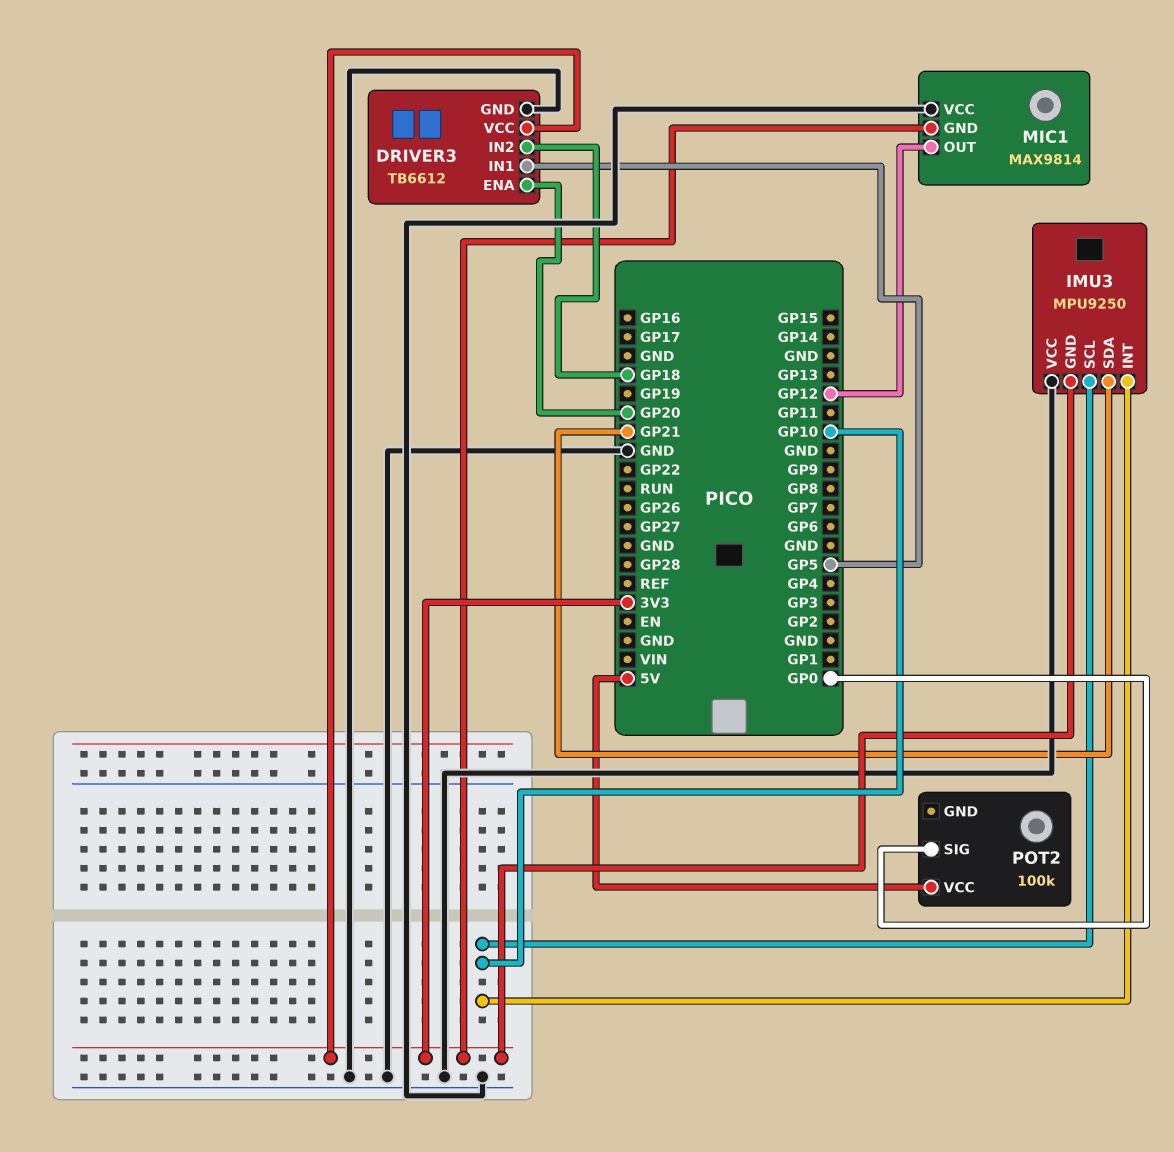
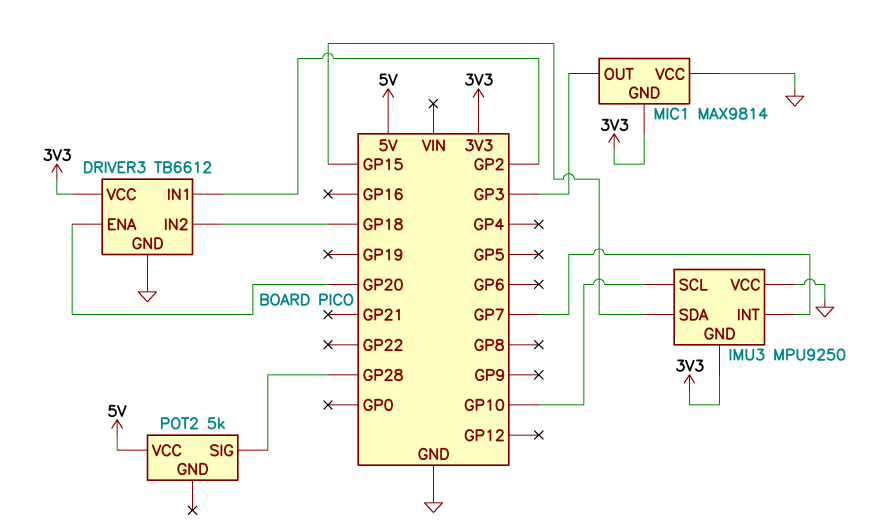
DRIVER3 pin IN1: GP5 -> GP2
IMU3 pin INT: GP10 -> GP7
IMU3 pin SDA: GP21 -> GP15
MIC1 pin OUT: GP12 -> GP3
POT2: 100k -> 5k
POT2 pin SIG: GP0 -> GP28

